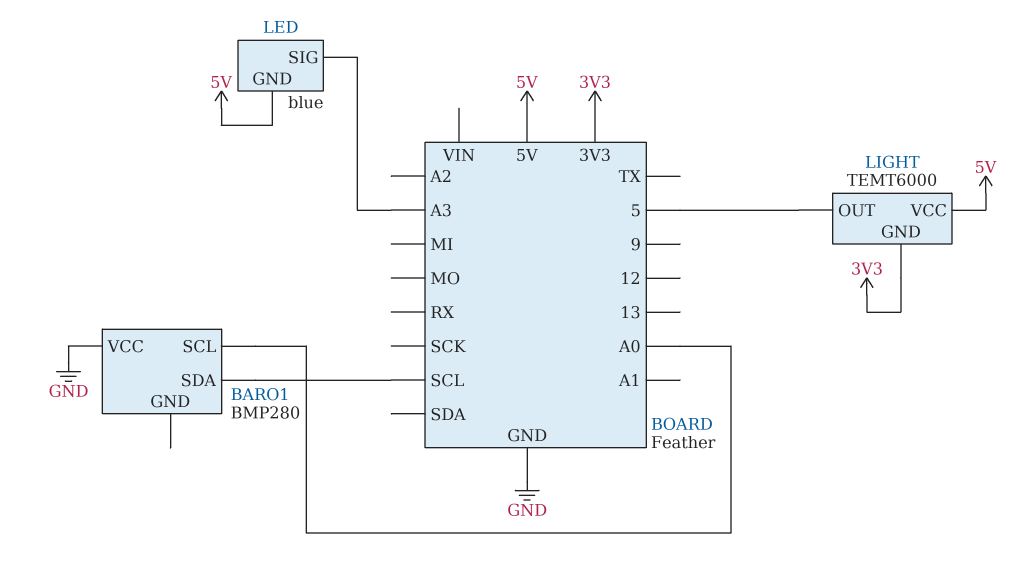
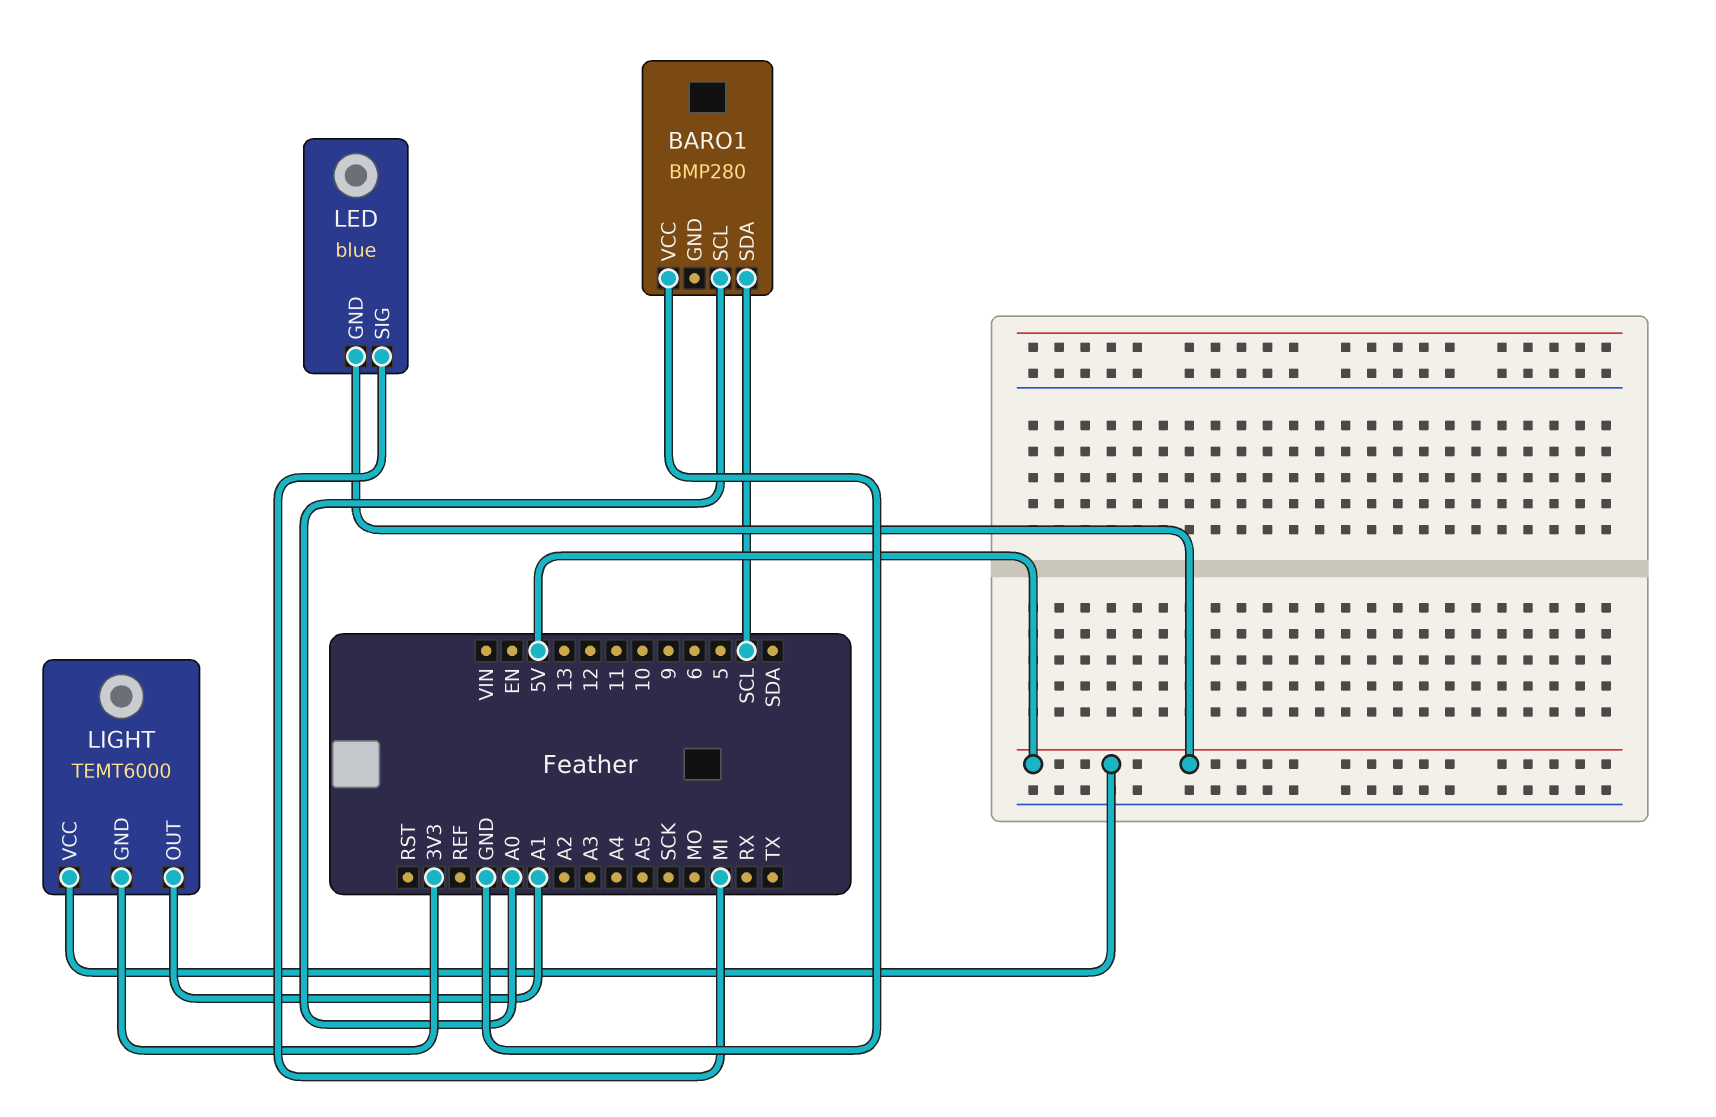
LED pin SIG: A3 -> MI
LIGHT pin OUT: 5 -> A1

